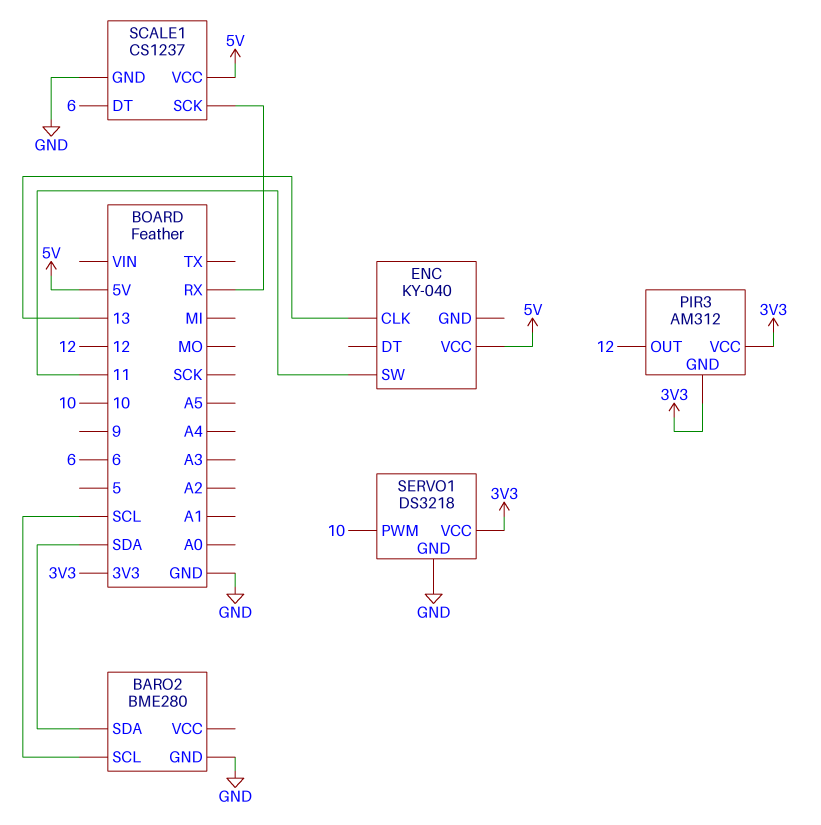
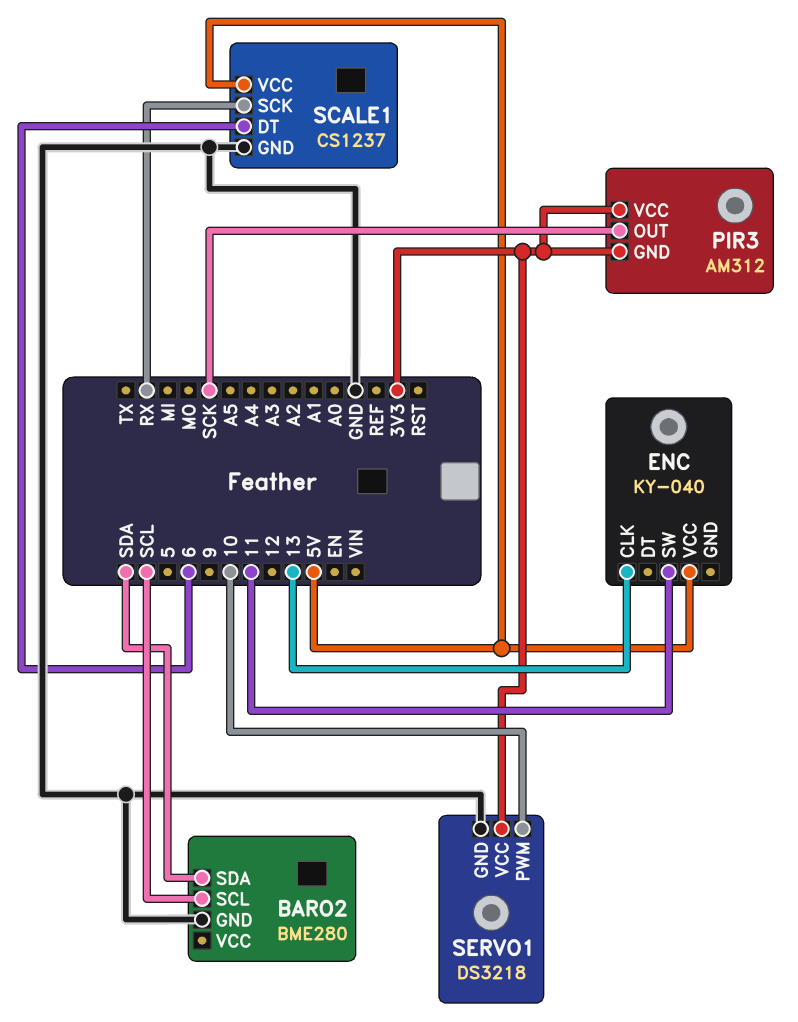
PIR3 pin OUT: 12 -> SCK

